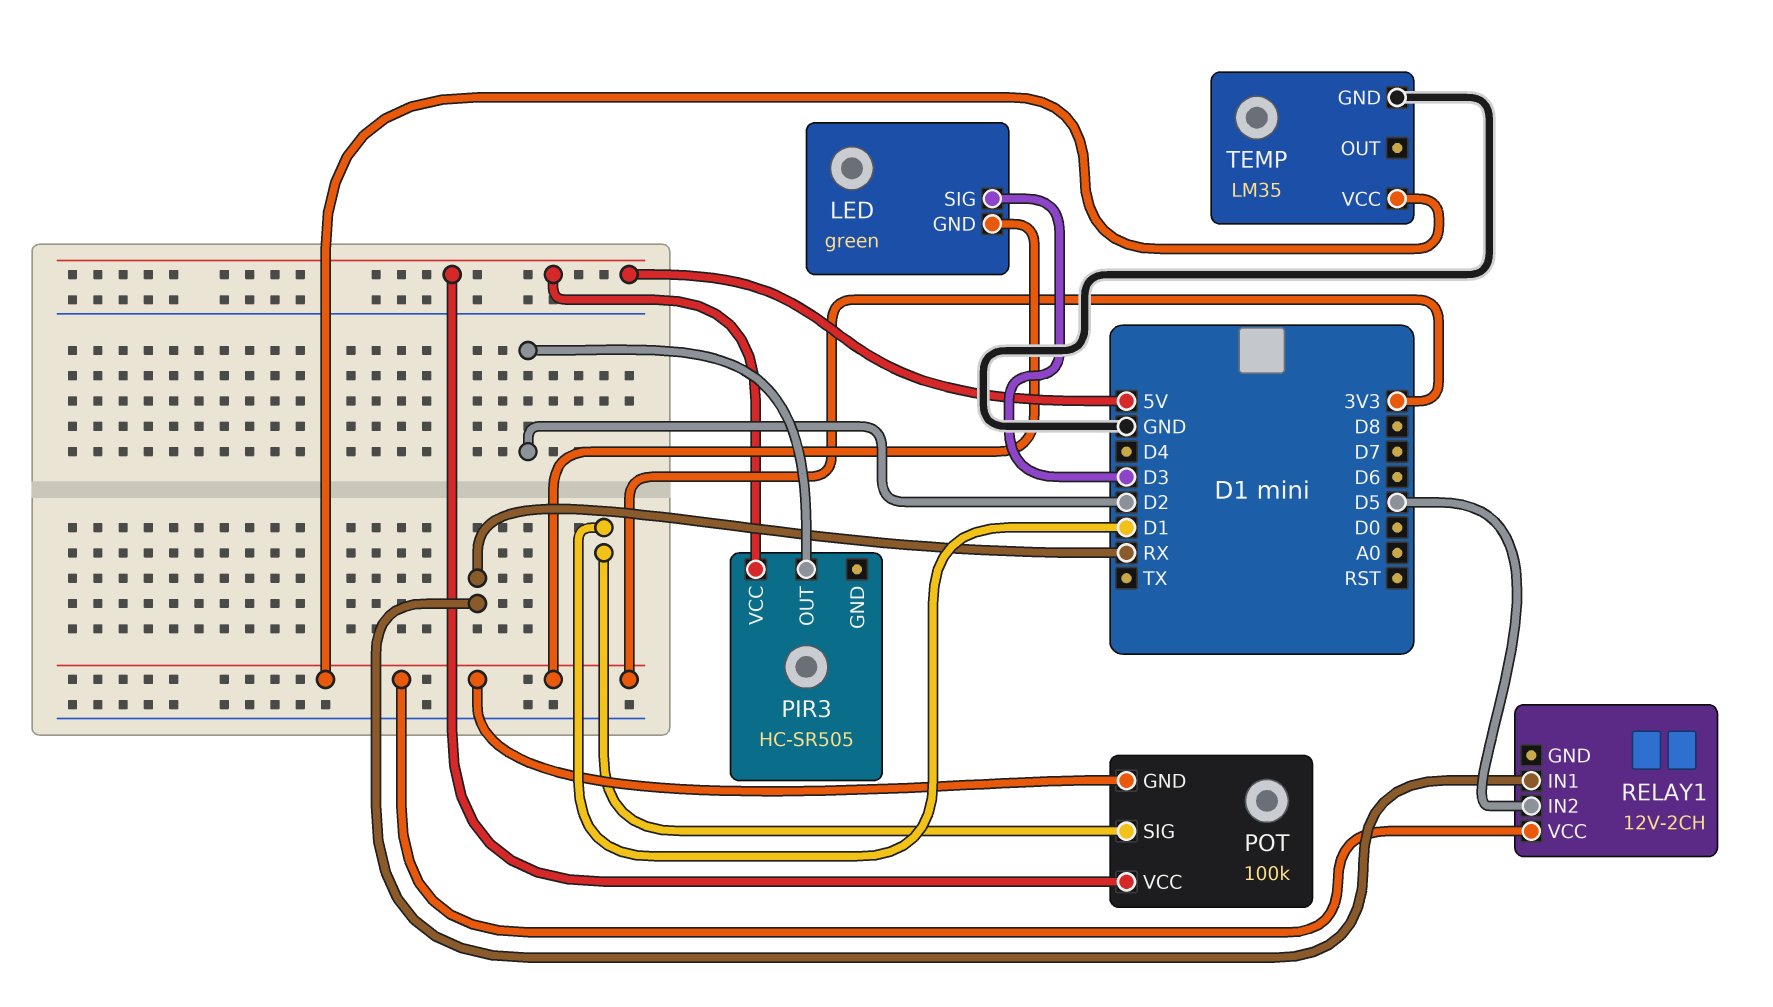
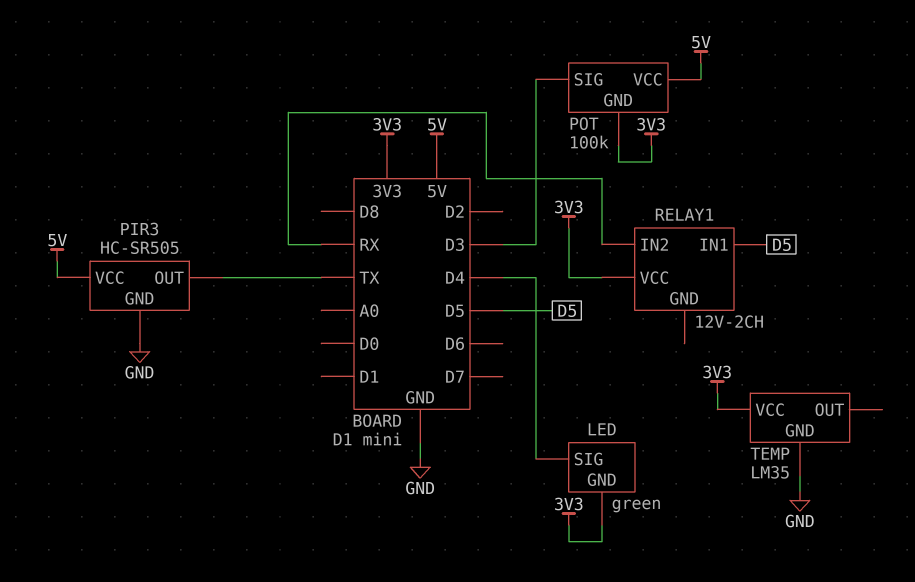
LED pin SIG: D3 -> D4
PIR3 pin GND: none -> GND
PIR3 pin OUT: D2 -> TX
POT pin SIG: D1 -> D3
RELAY1 pin IN1: RX -> D5
RELAY1 pin IN2: D5 -> RX

